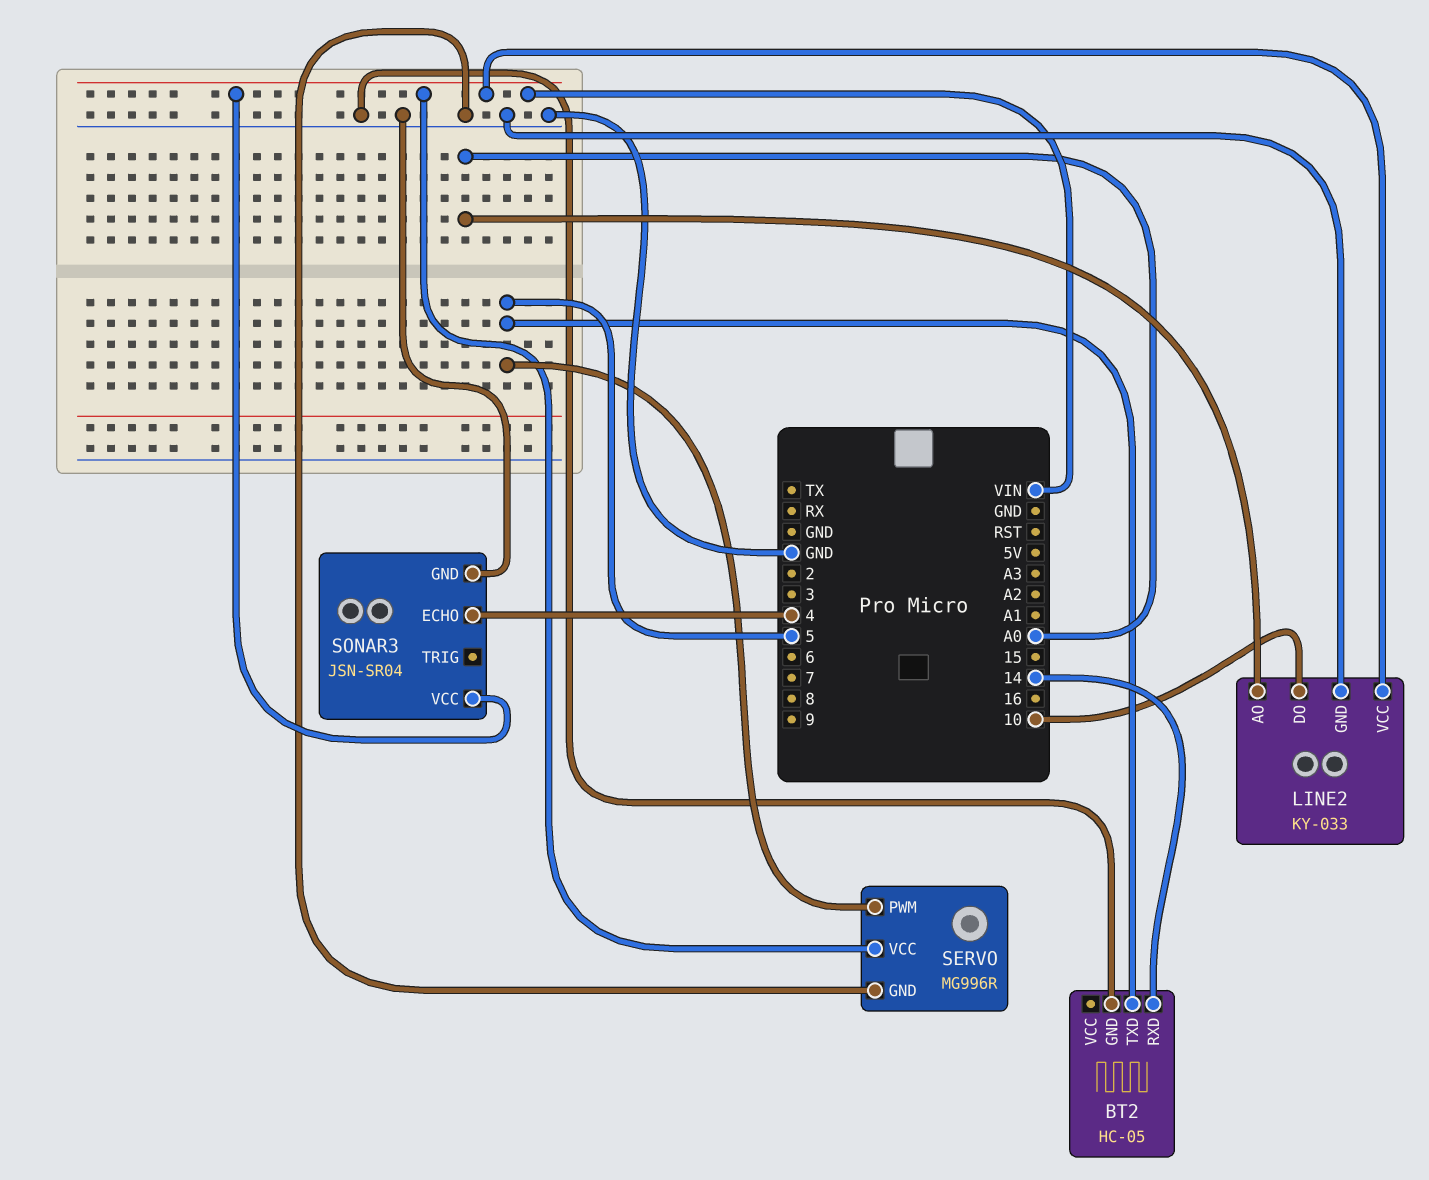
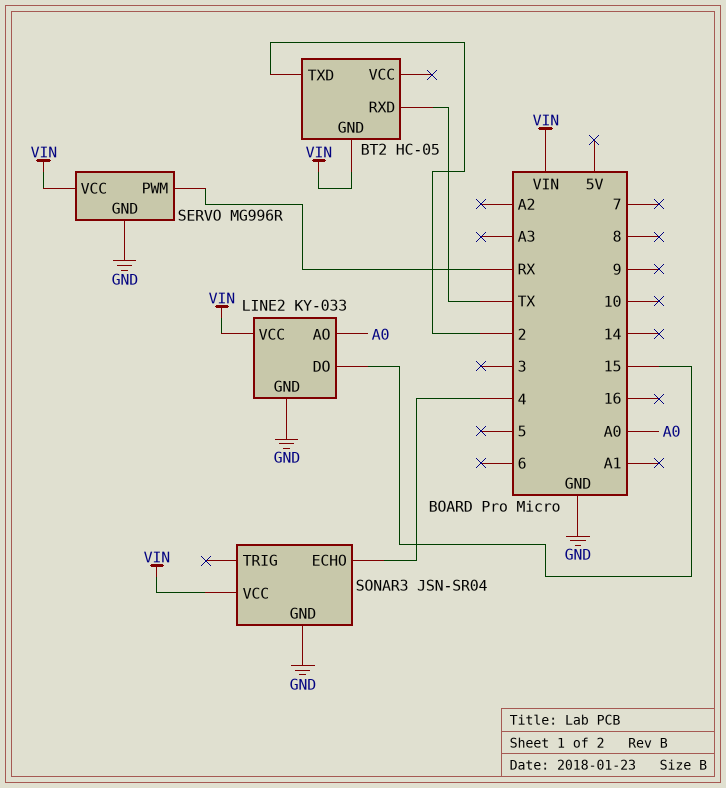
BT2 pin GND: GND -> VIN
BT2 pin RXD: 14 -> TX
BT2 pin TXD: 5 -> 2
LINE2 pin DO: 10 -> 15
SERVO pin PWM: 5 -> RX

